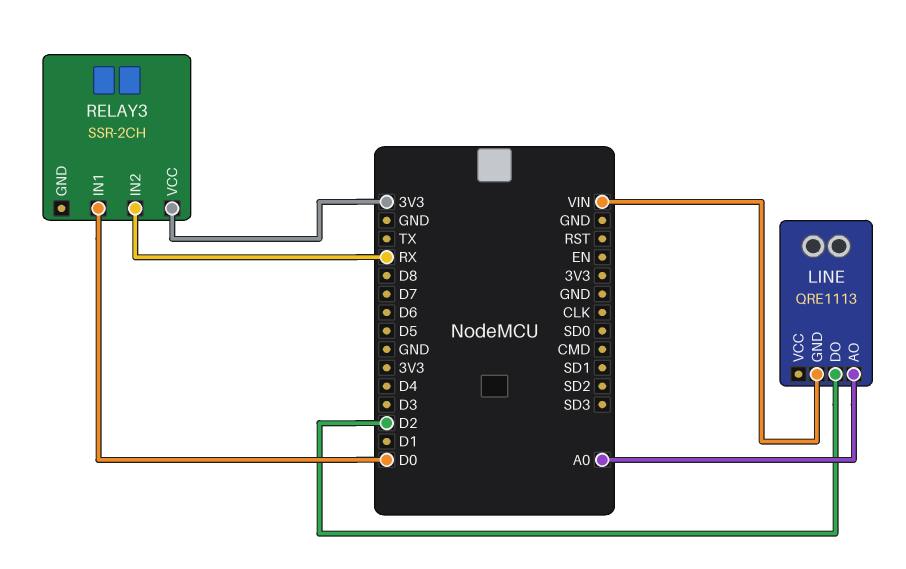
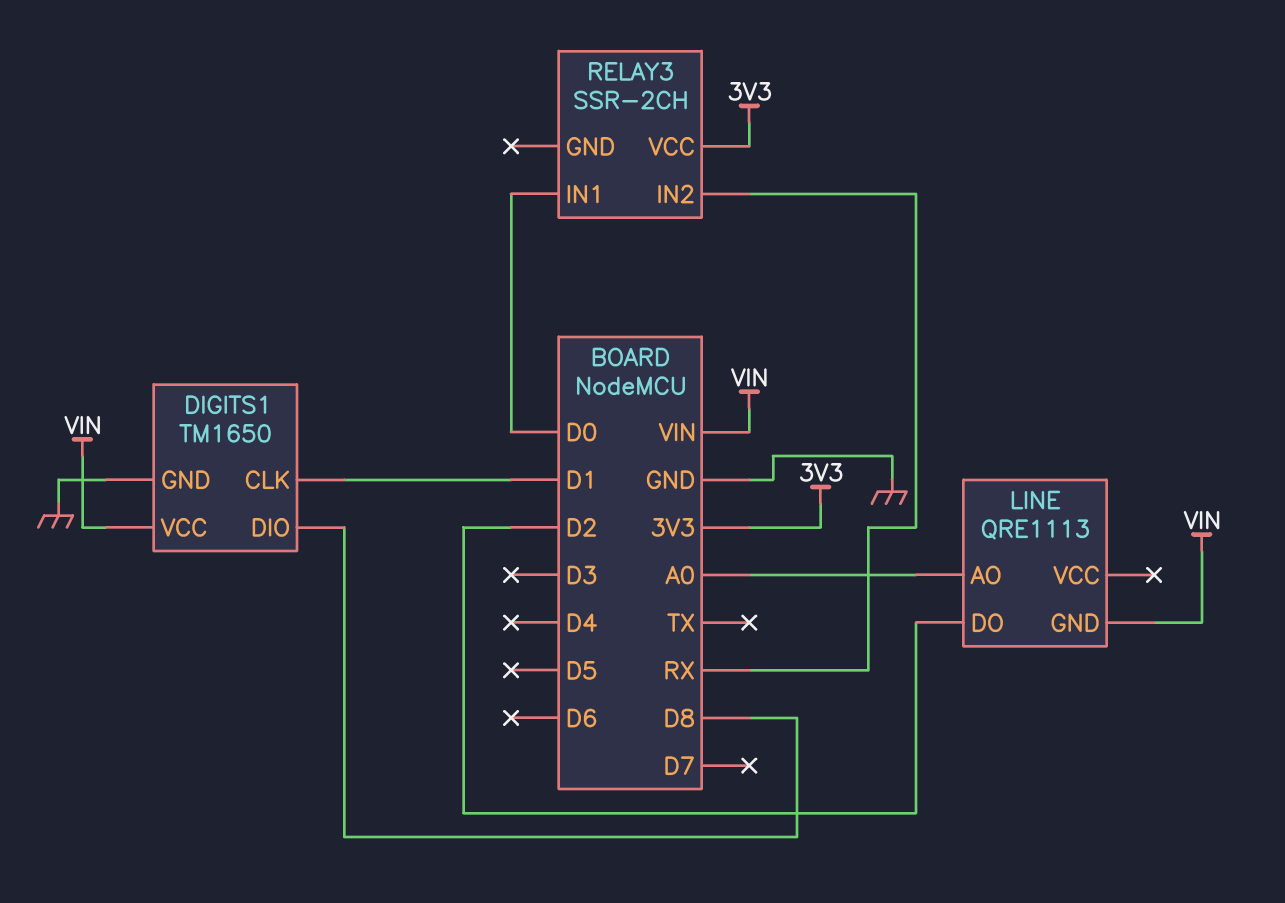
DIGITS1: none -> TM1650
DIGITS1 pin CLK: none -> D1
DIGITS1 pin DIO: none -> D8
DIGITS1 pin GND: none -> GND
DIGITS1 pin VCC: none -> VIN

